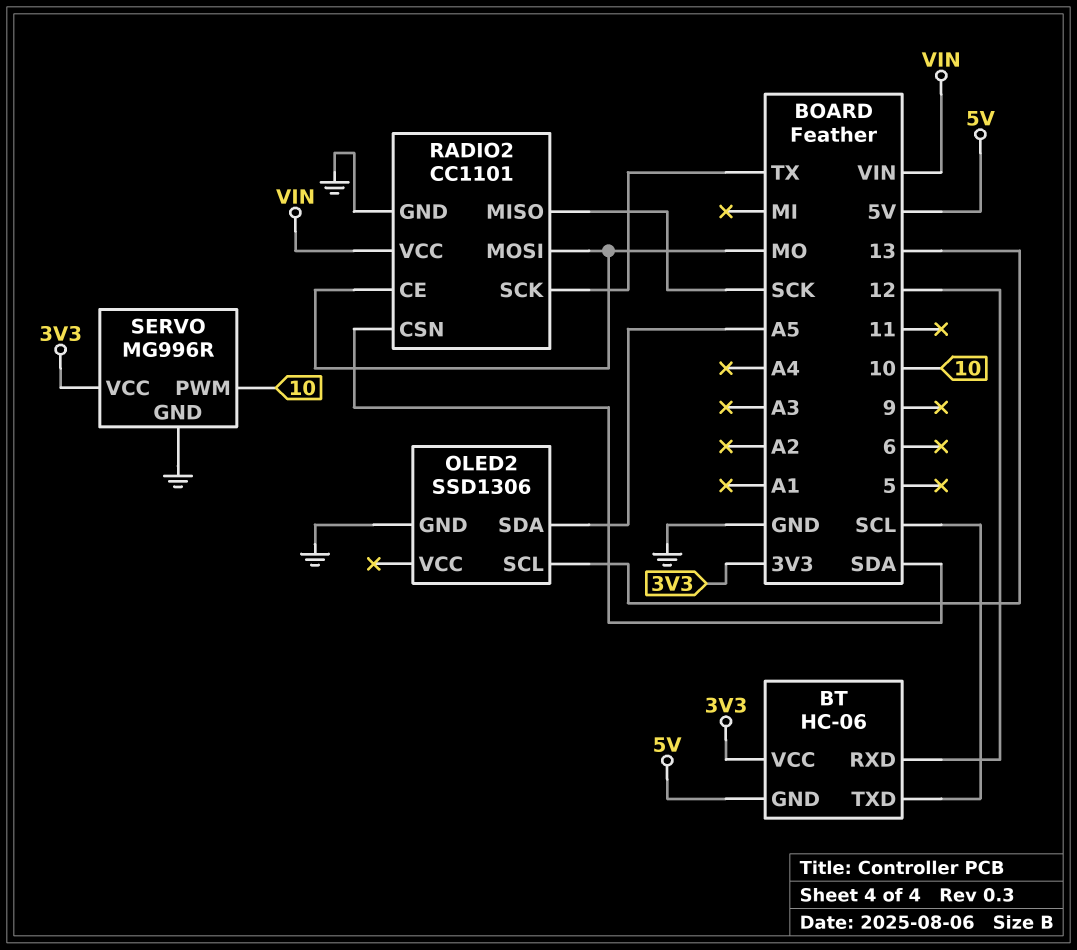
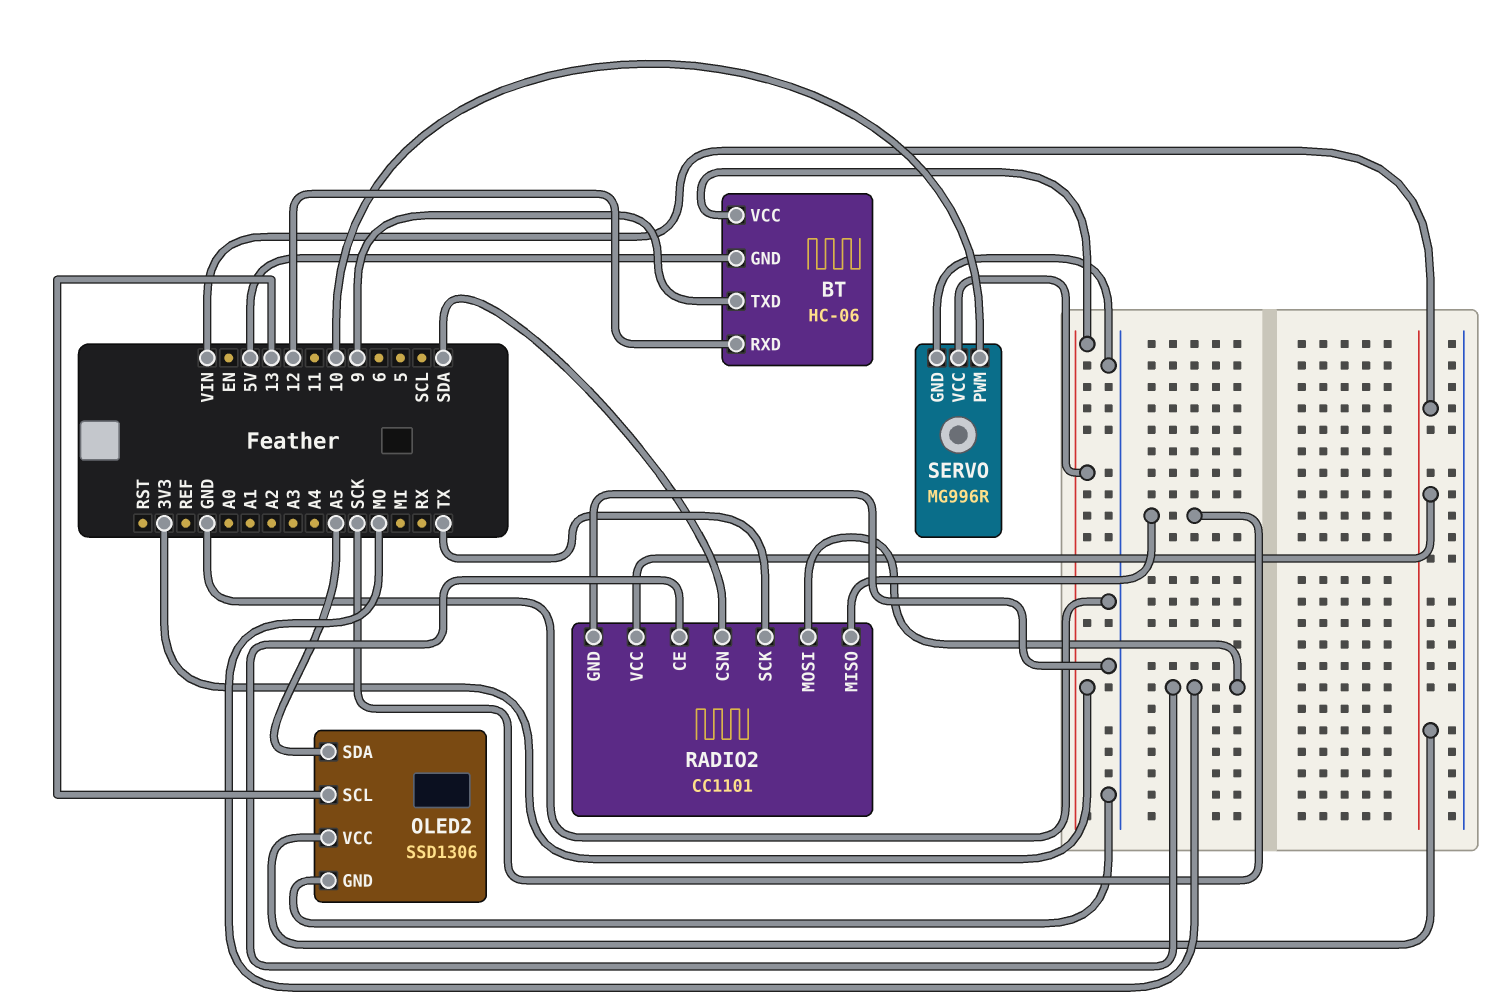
BT pin TXD: SCL -> 9
OLED2 pin VCC: none -> VIN

